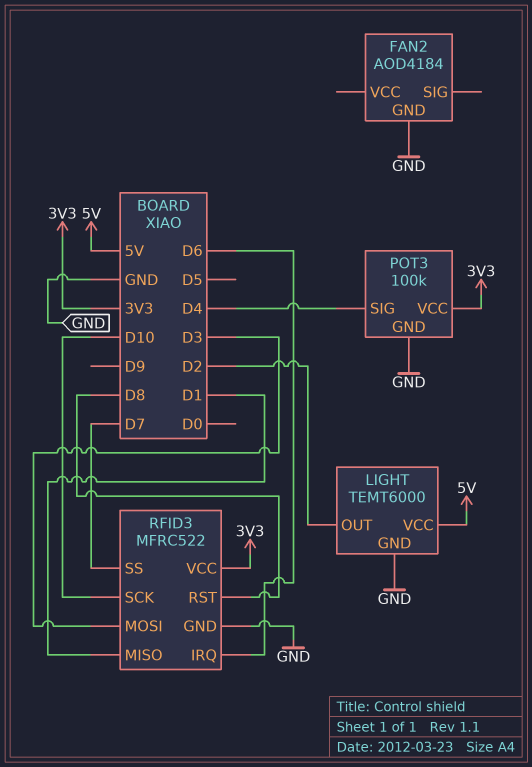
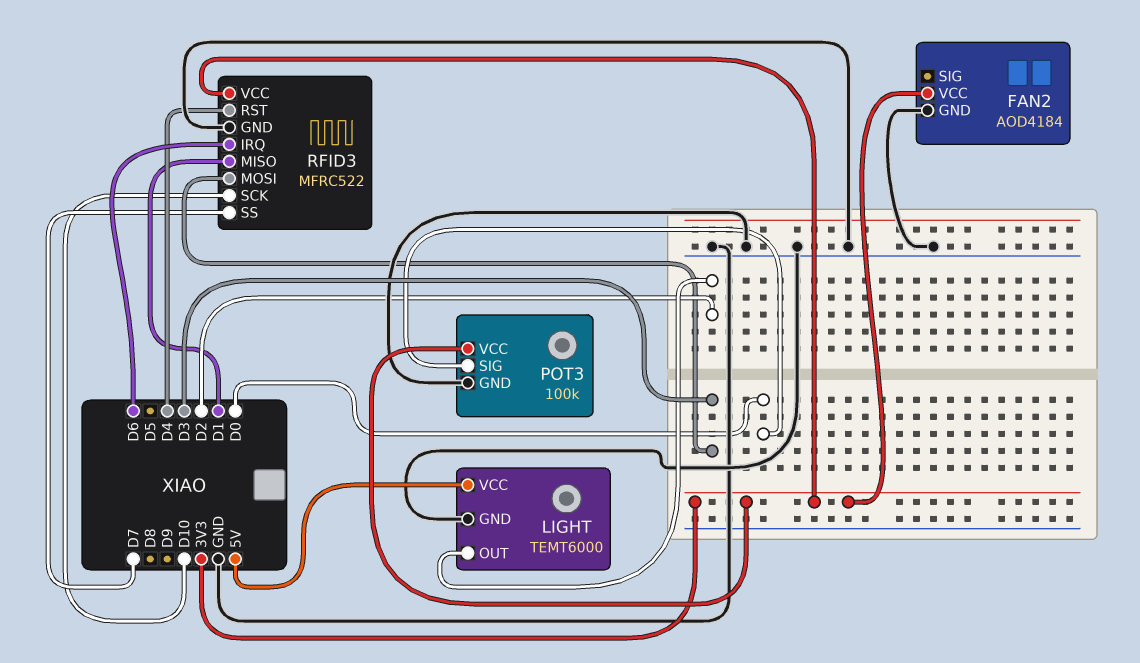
FAN2 pin VCC: none -> 3V3
POT3 pin SIG: D4 -> D0
RFID3 pin RST: D8 -> D4

